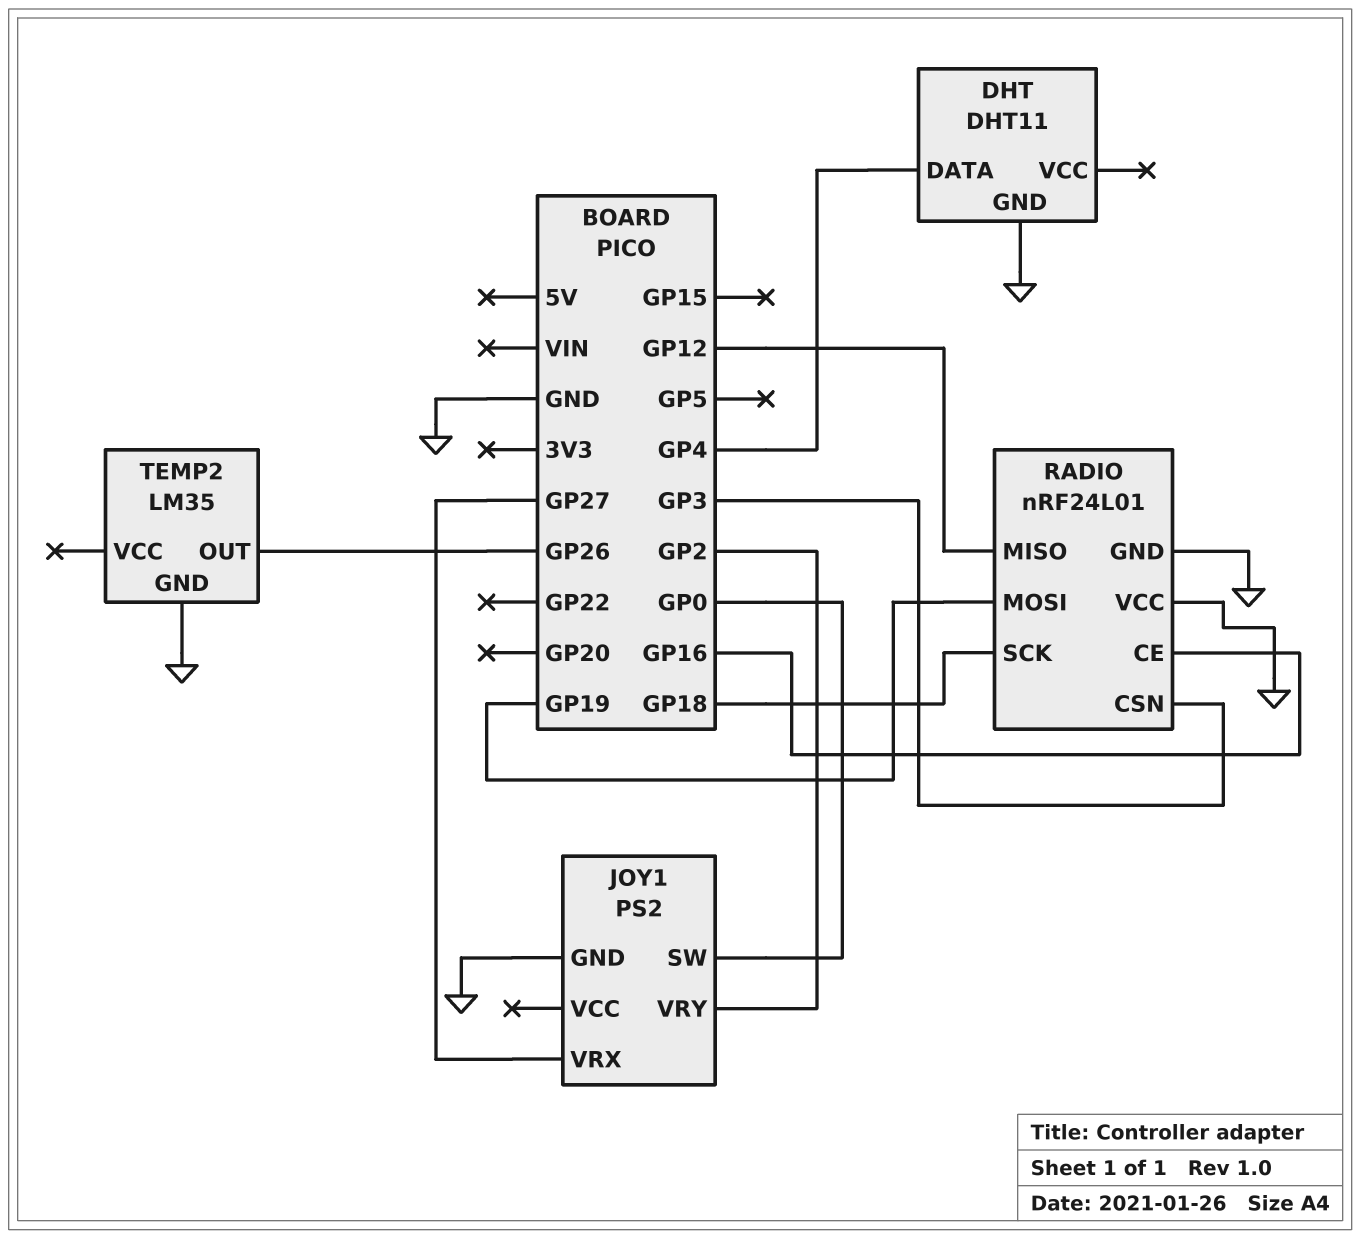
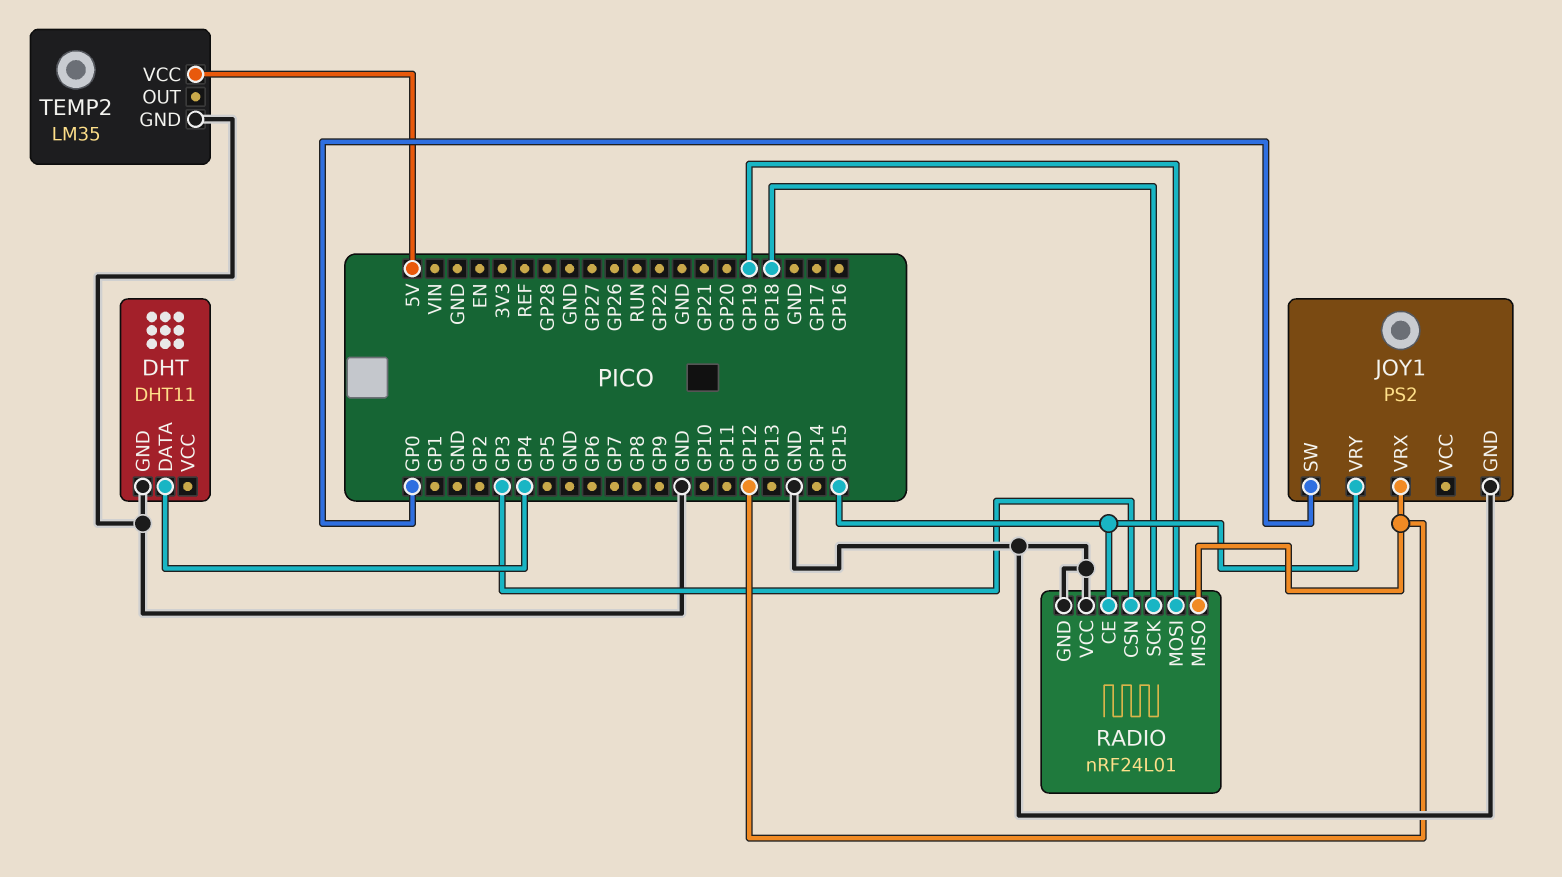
JOY1 pin VRX: GP27 -> GP12
JOY1 pin VRY: GP2 -> GP15
RADIO pin CE: GP16 -> GP15
TEMP2 pin OUT: GP26 -> none
TEMP2 pin VCC: none -> 5V

